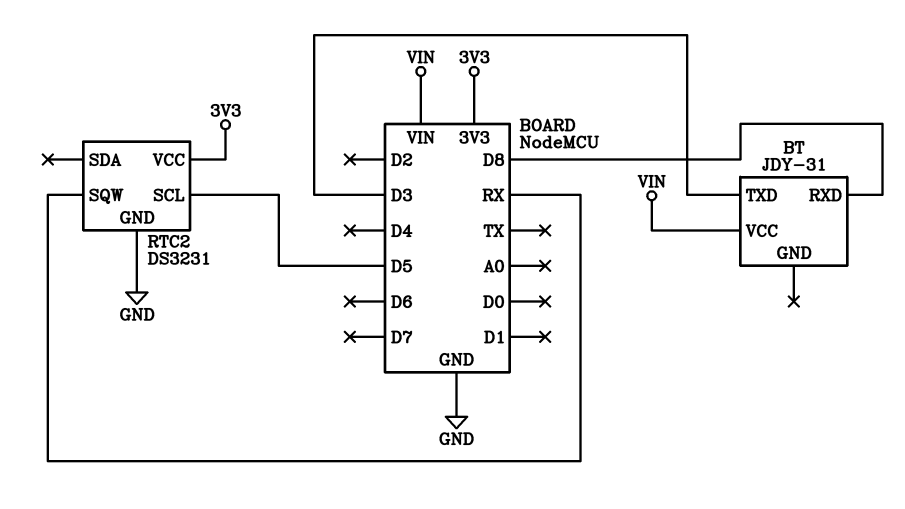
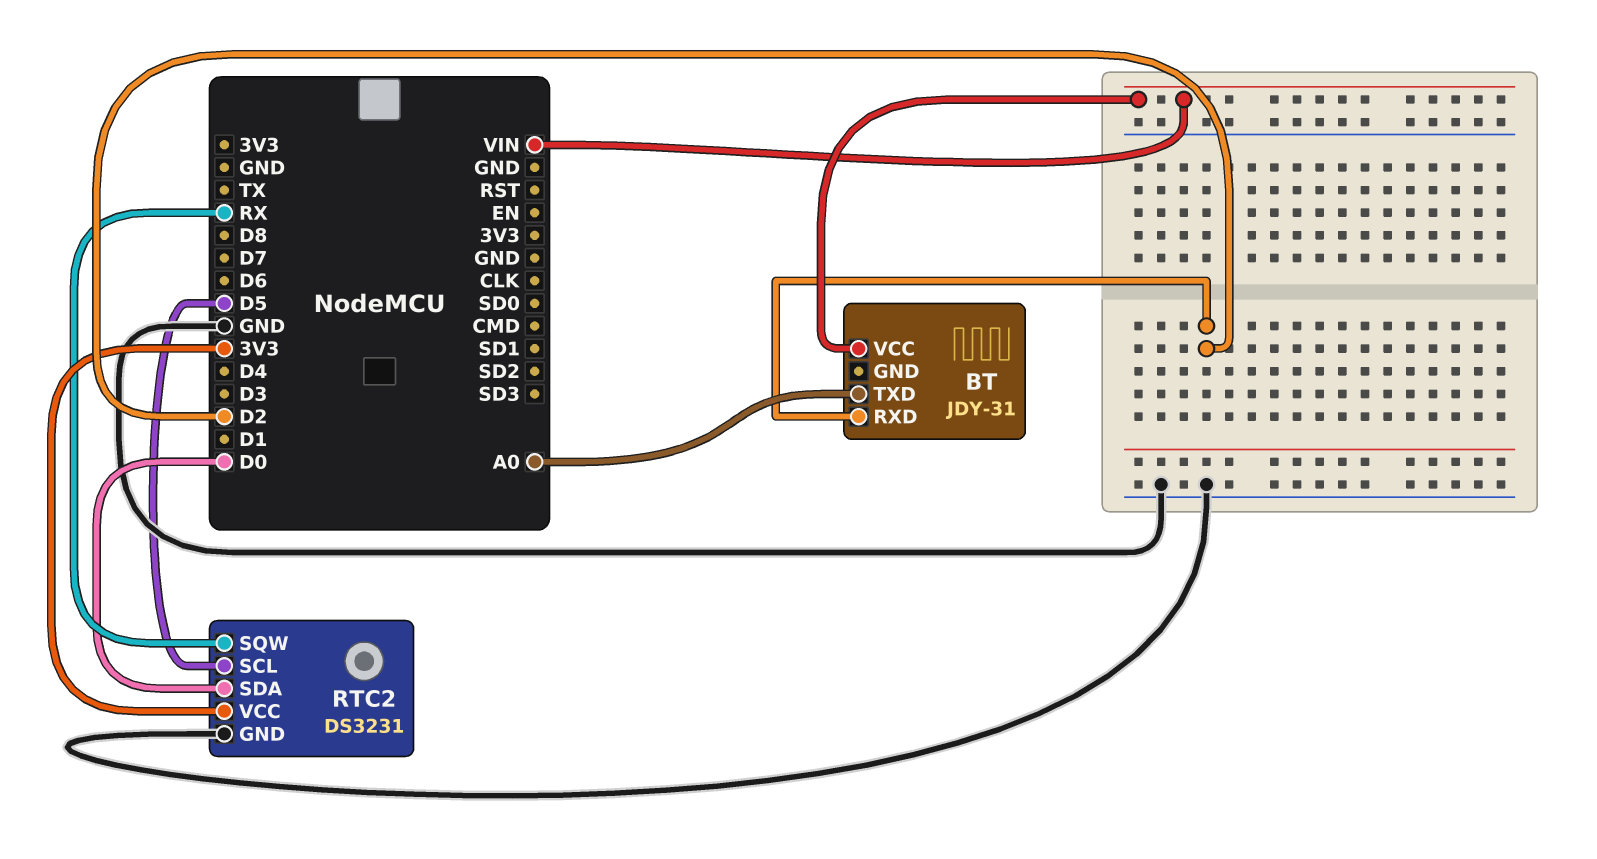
BT pin RXD: D8 -> D2
BT pin TXD: D3 -> A0
RTC2 pin SDA: none -> D0

